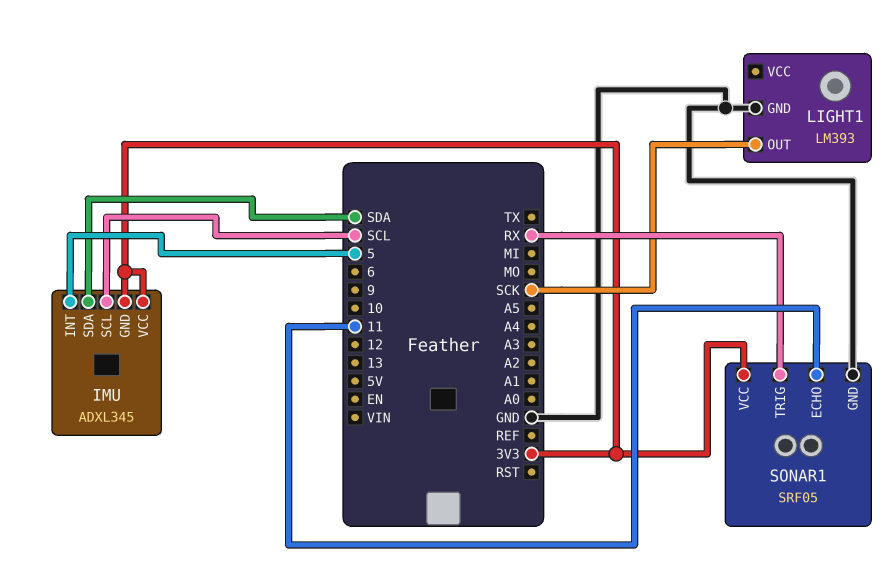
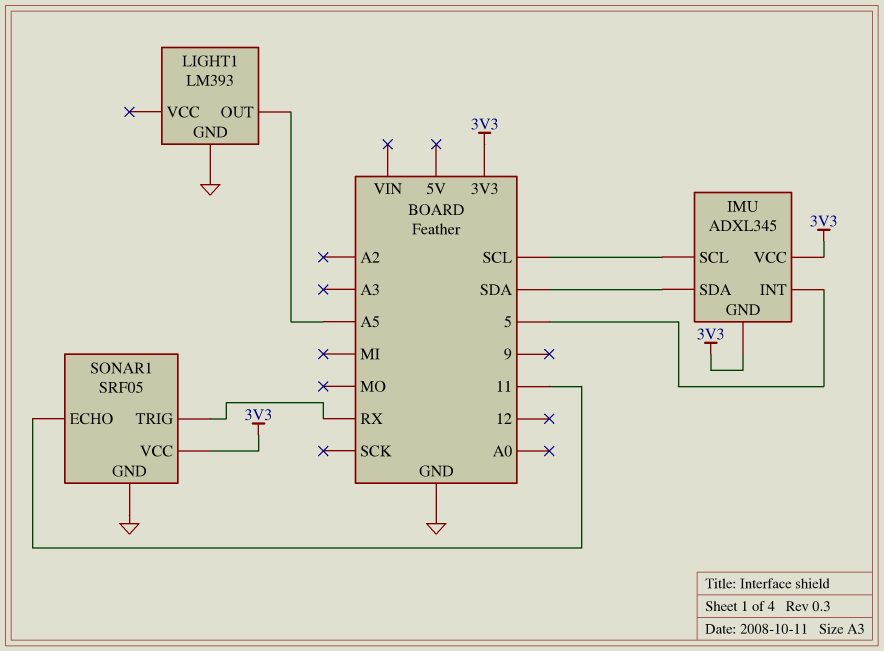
LIGHT1 pin OUT: SCK -> A5

